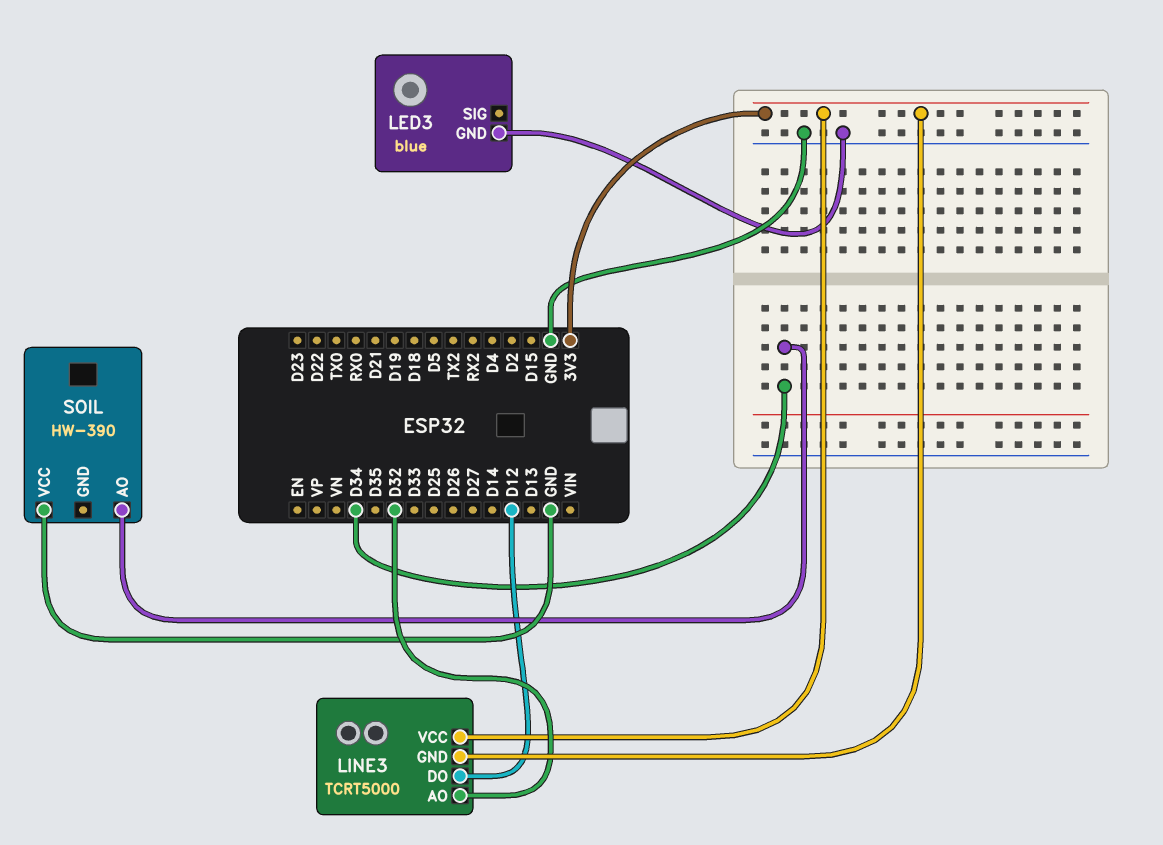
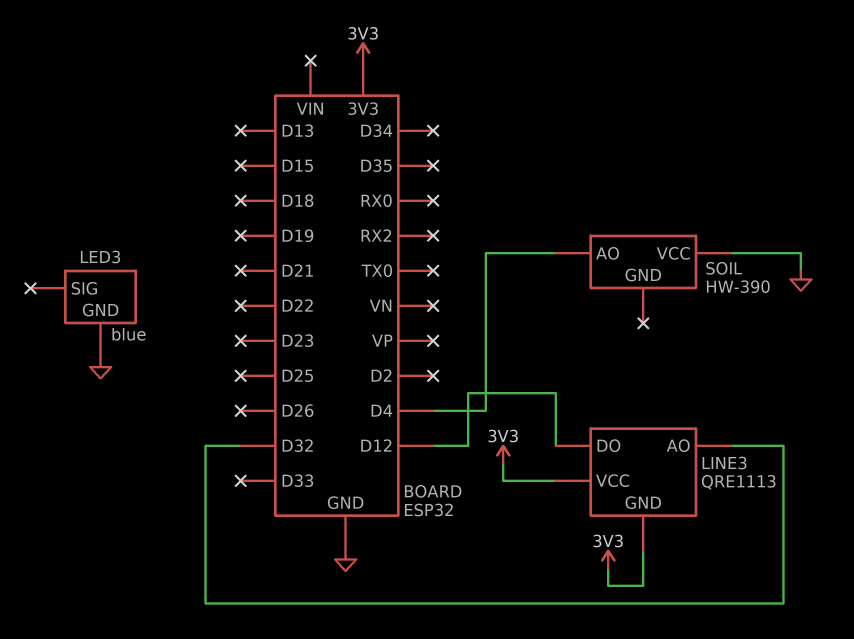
LINE3: TCRT5000 -> QRE1113
SOIL pin AO: D34 -> D4

